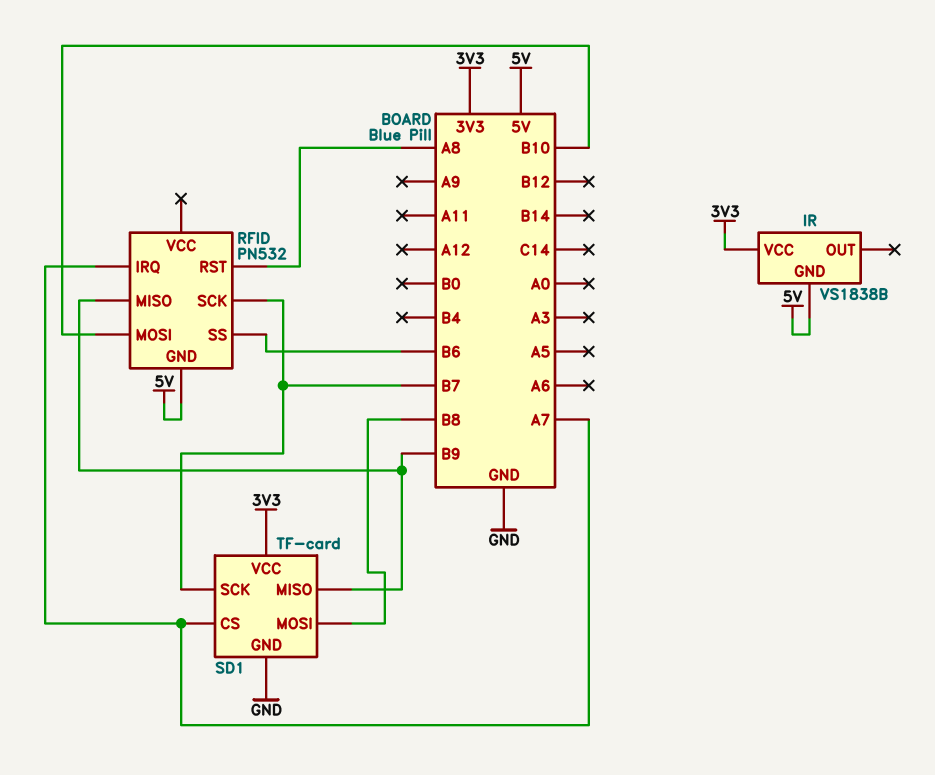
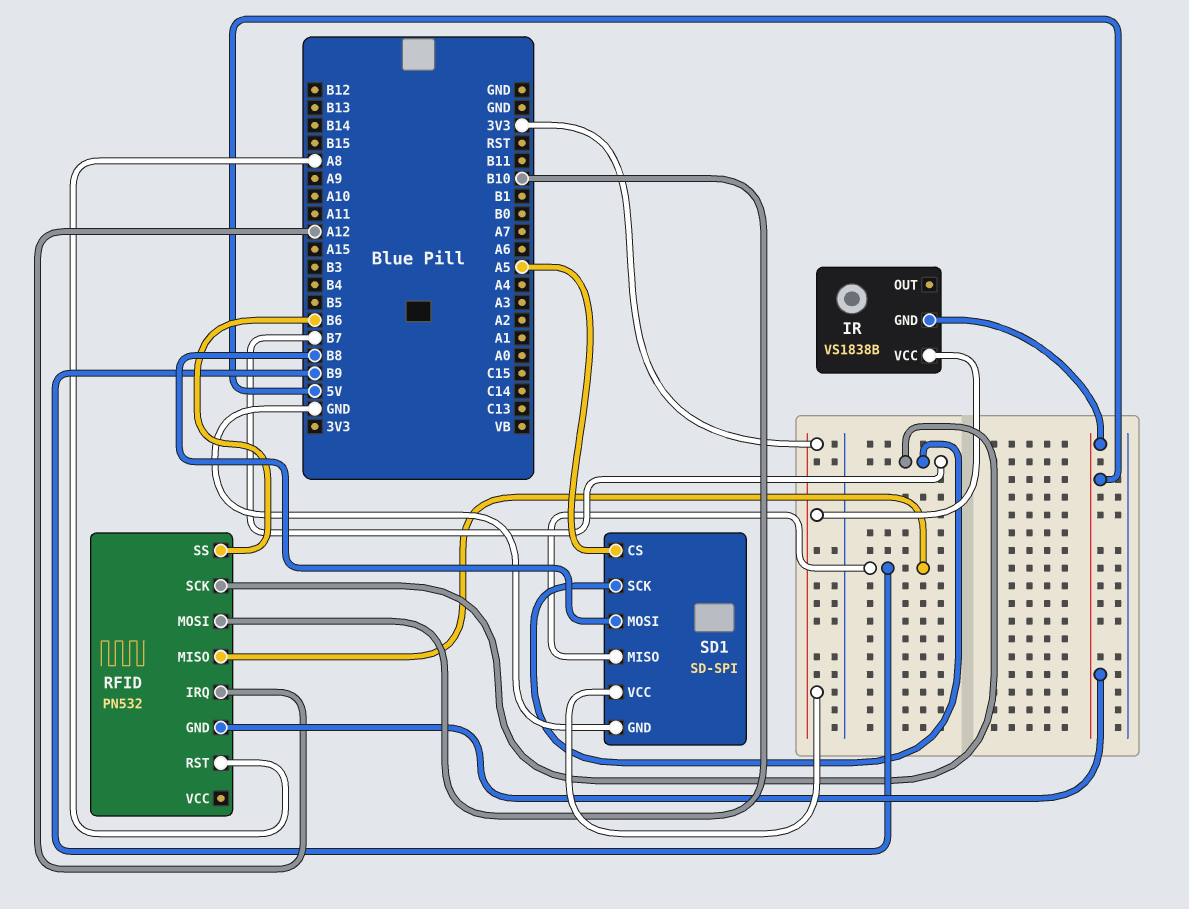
RFID pin IRQ: A7 -> A12
SD1: TF-card -> SD-SPI
SD1 pin CS: A7 -> A5

